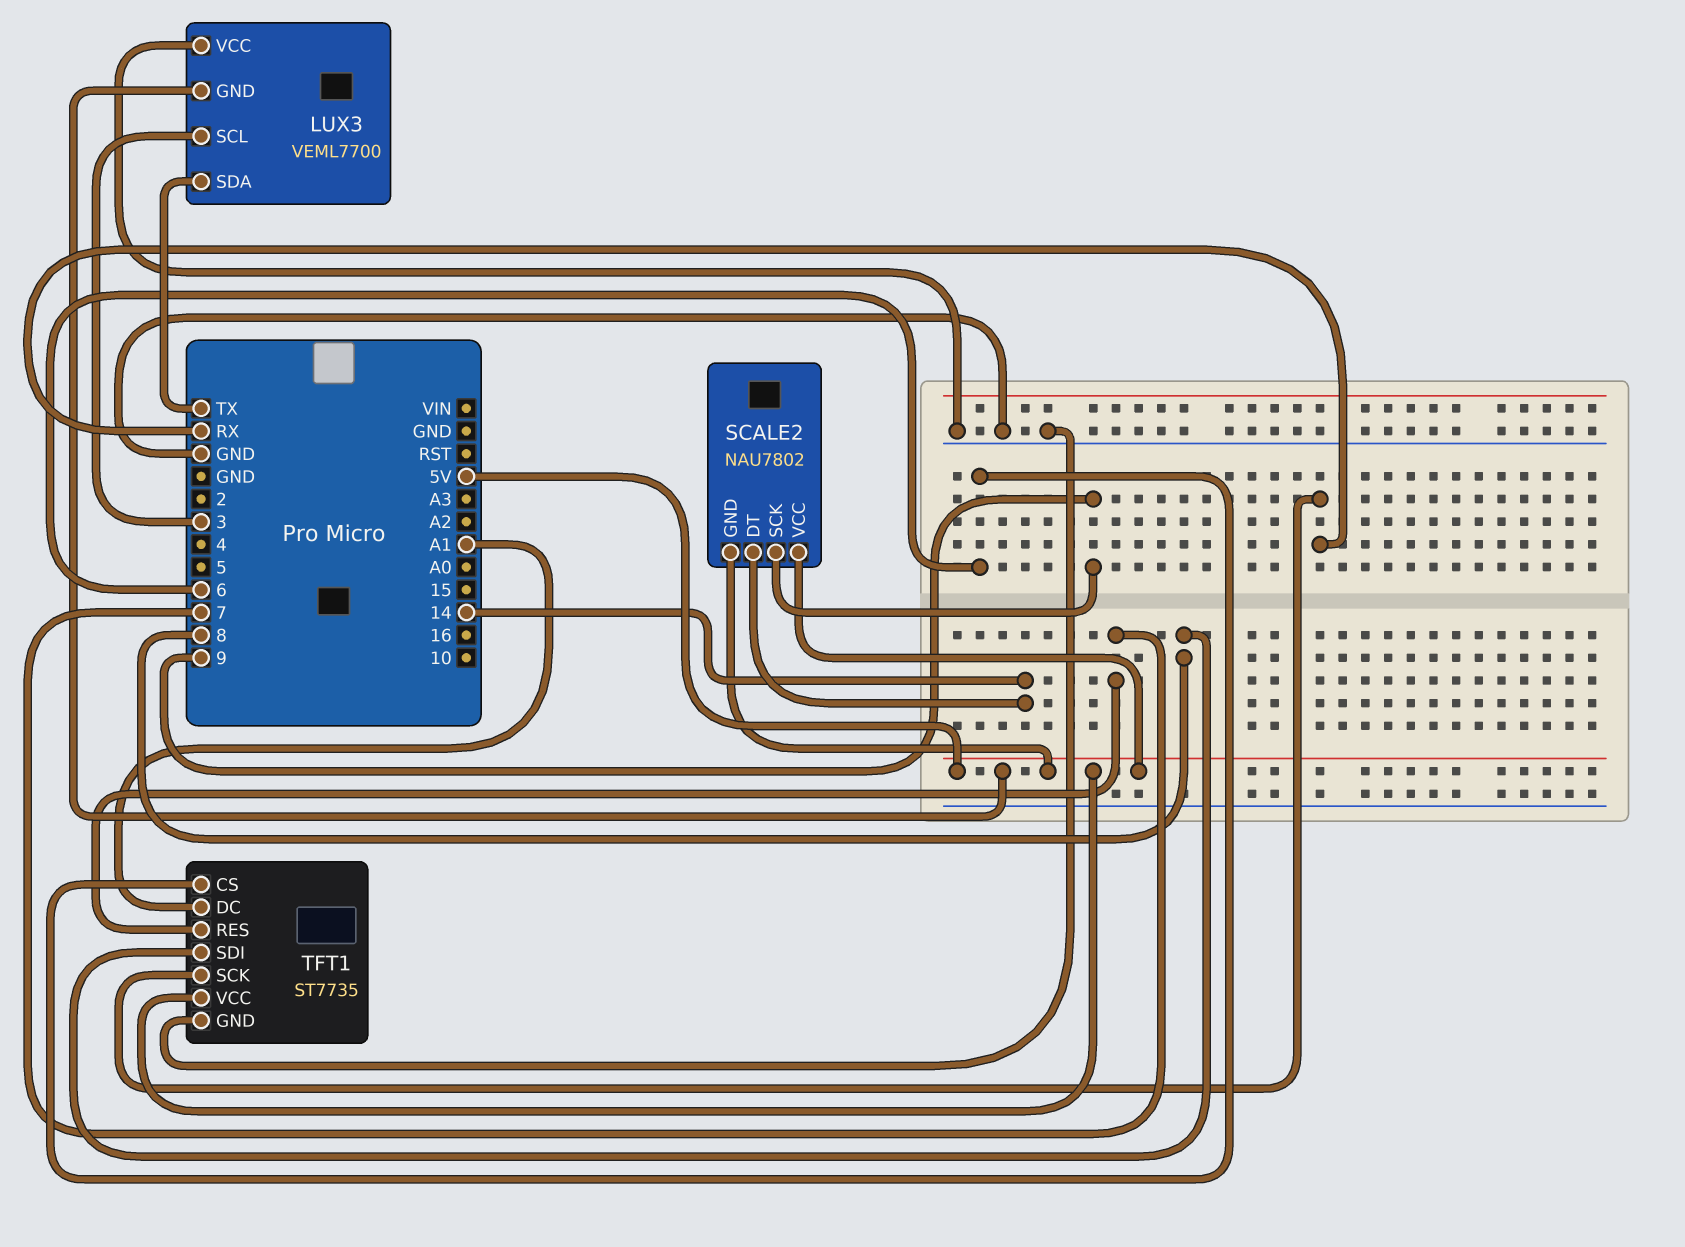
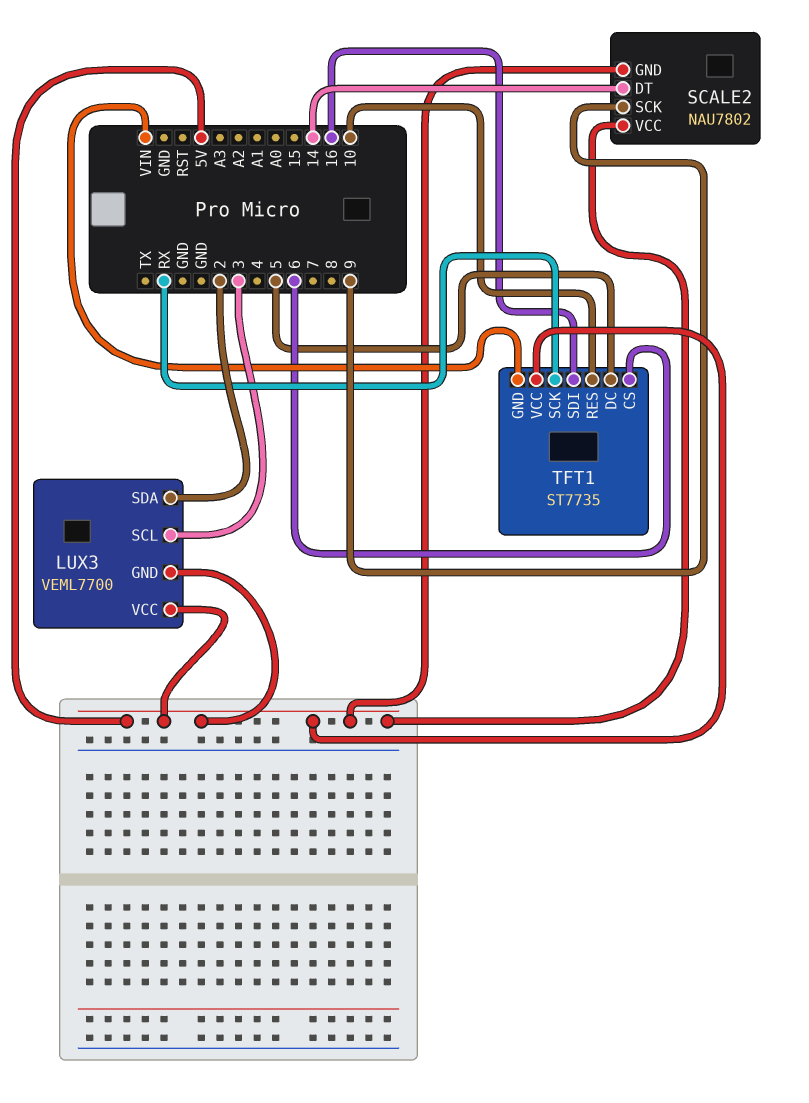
LUX3 pin SDA: TX -> 2
LUX3 pin VCC: GND -> 5V
TFT1 pin DC: A1 -> 5
TFT1 pin GND: GND -> VIN
TFT1 pin RES: 7 -> 10
TFT1 pin SDI: 8 -> 16

